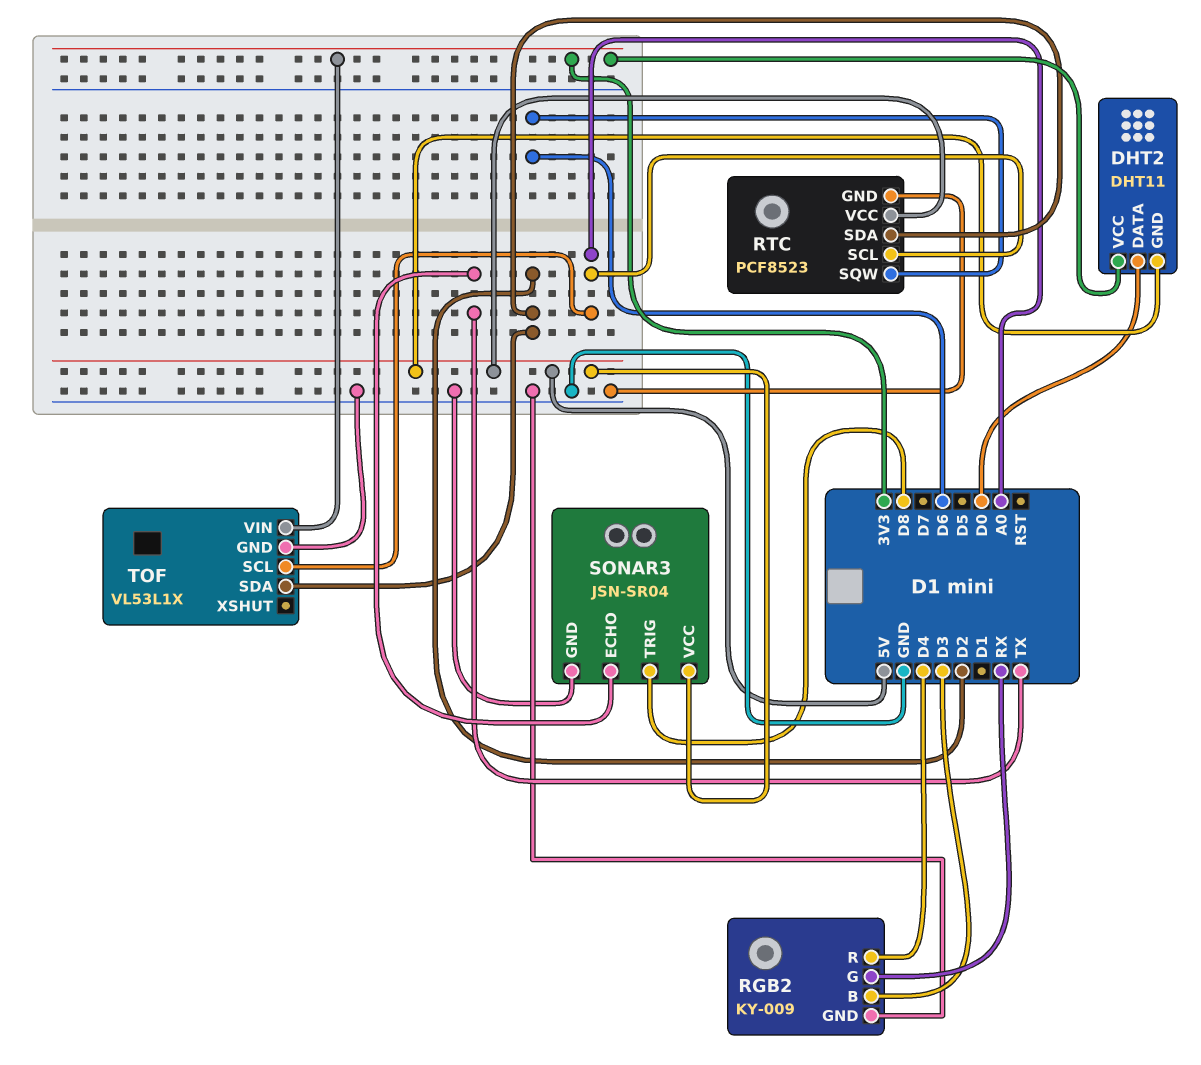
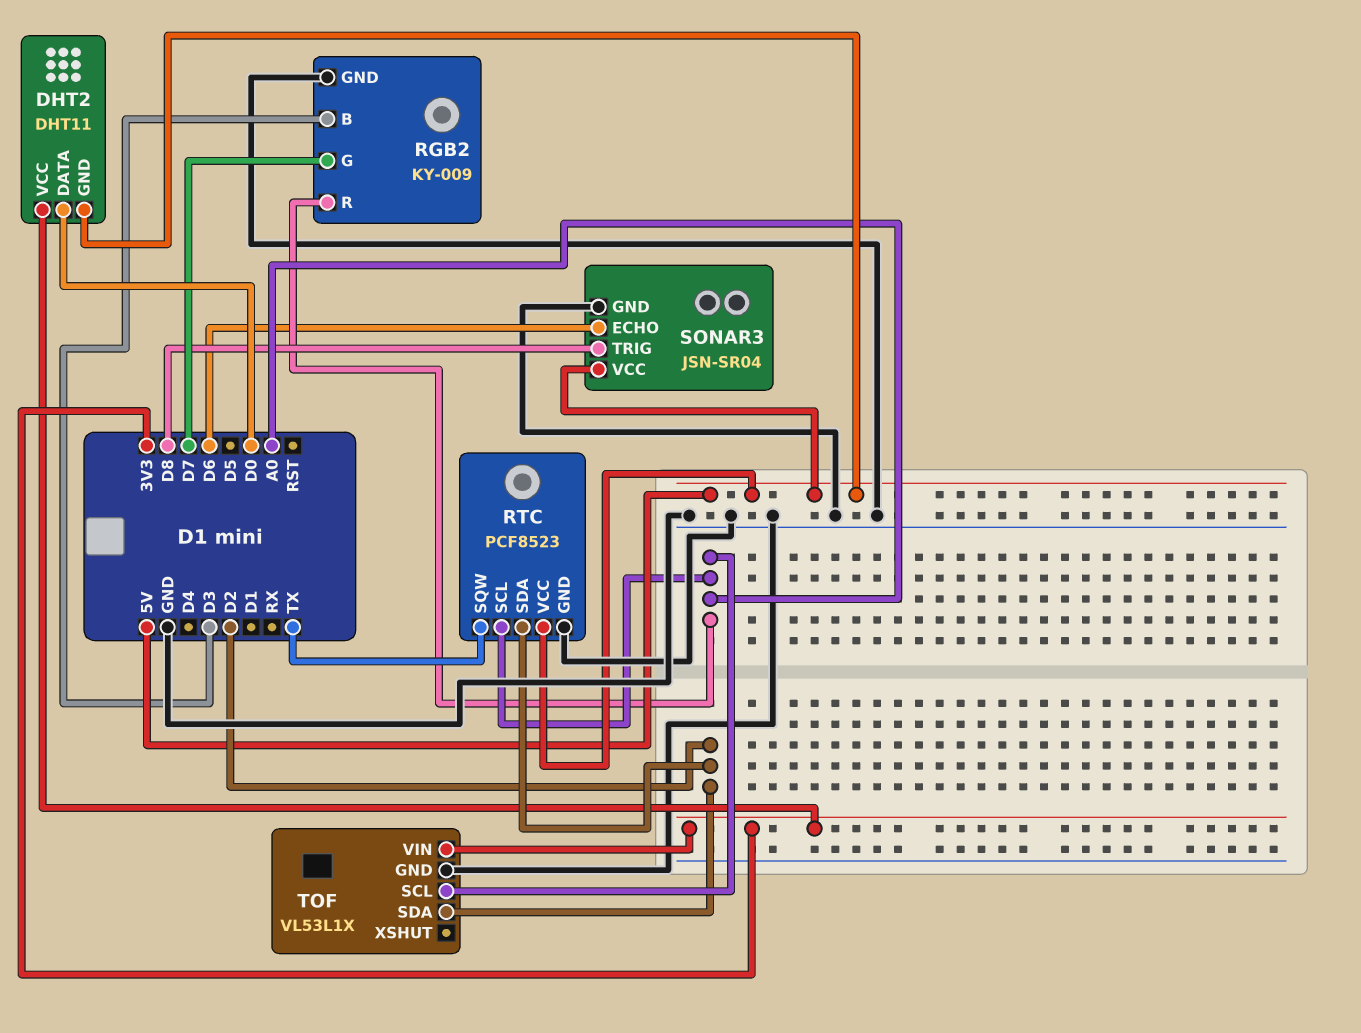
RGB2 pin G: RX -> D7
RGB2 pin R: D4 -> A0
RTC pin SQW: D6 -> TX
SONAR3 pin ECHO: TX -> D6

